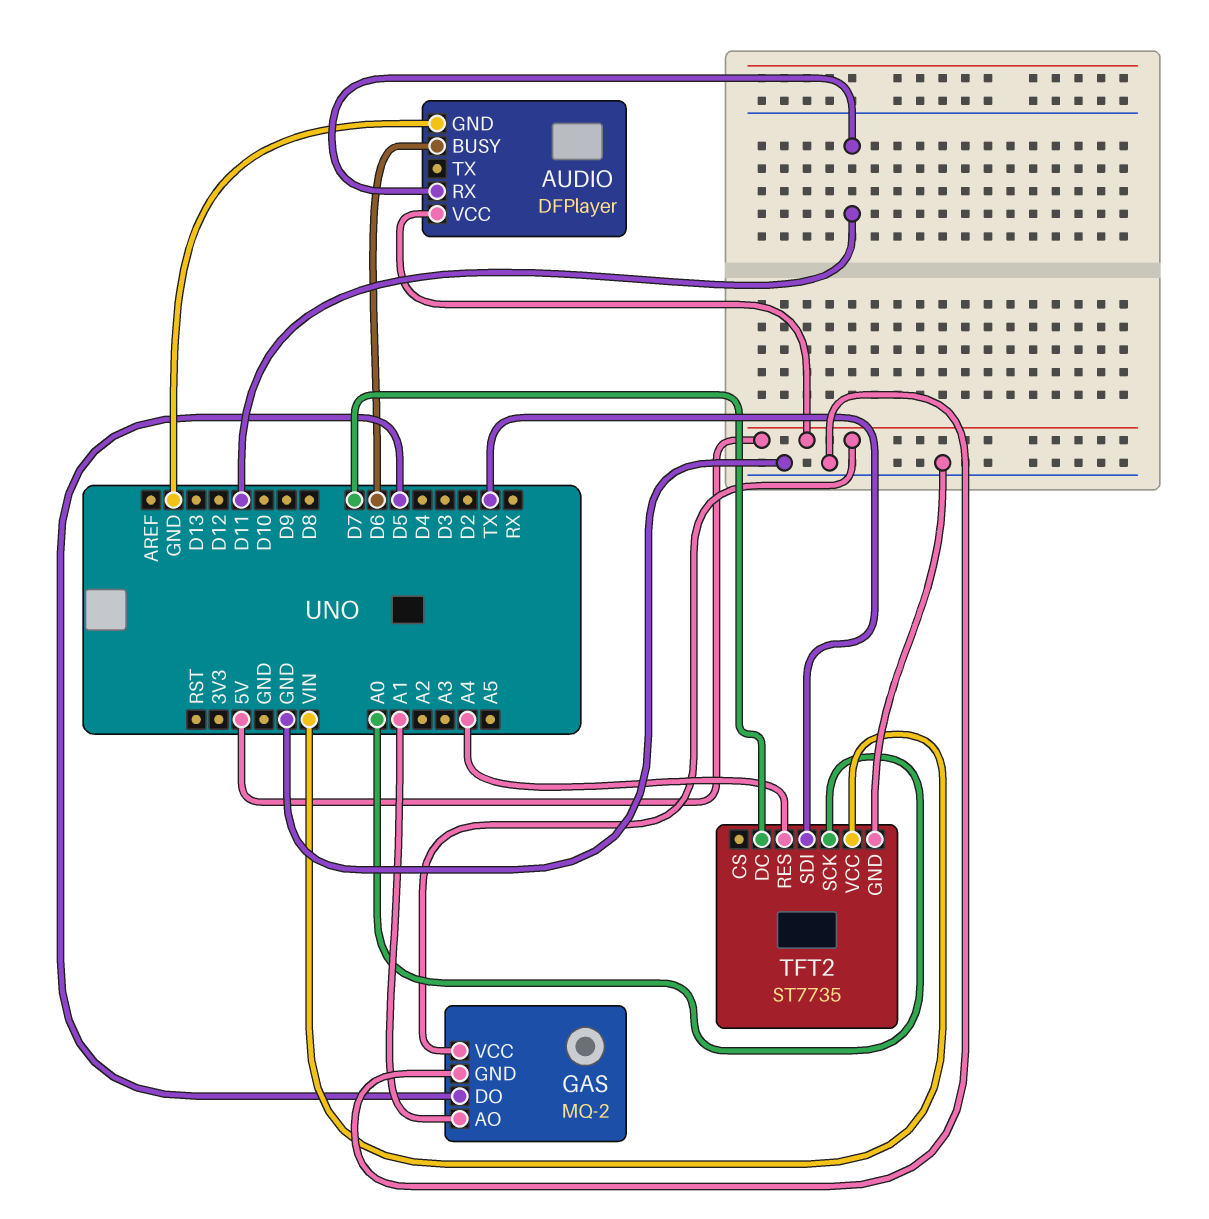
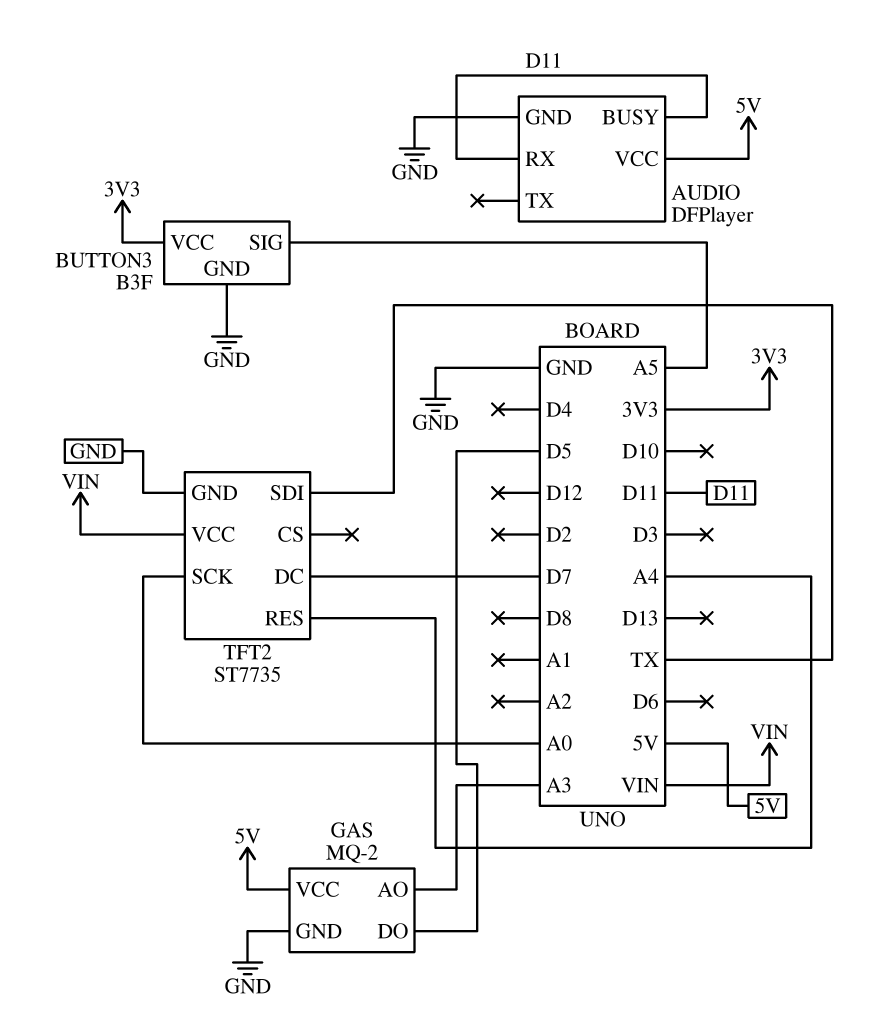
AUDIO pin BUSY: D6 -> D11
BUTTON3: none -> B3F
BUTTON3 pin GND: none -> GND
BUTTON3 pin SIG: none -> A5
BUTTON3 pin VCC: none -> 3V3
GAS pin AO: A1 -> A3

